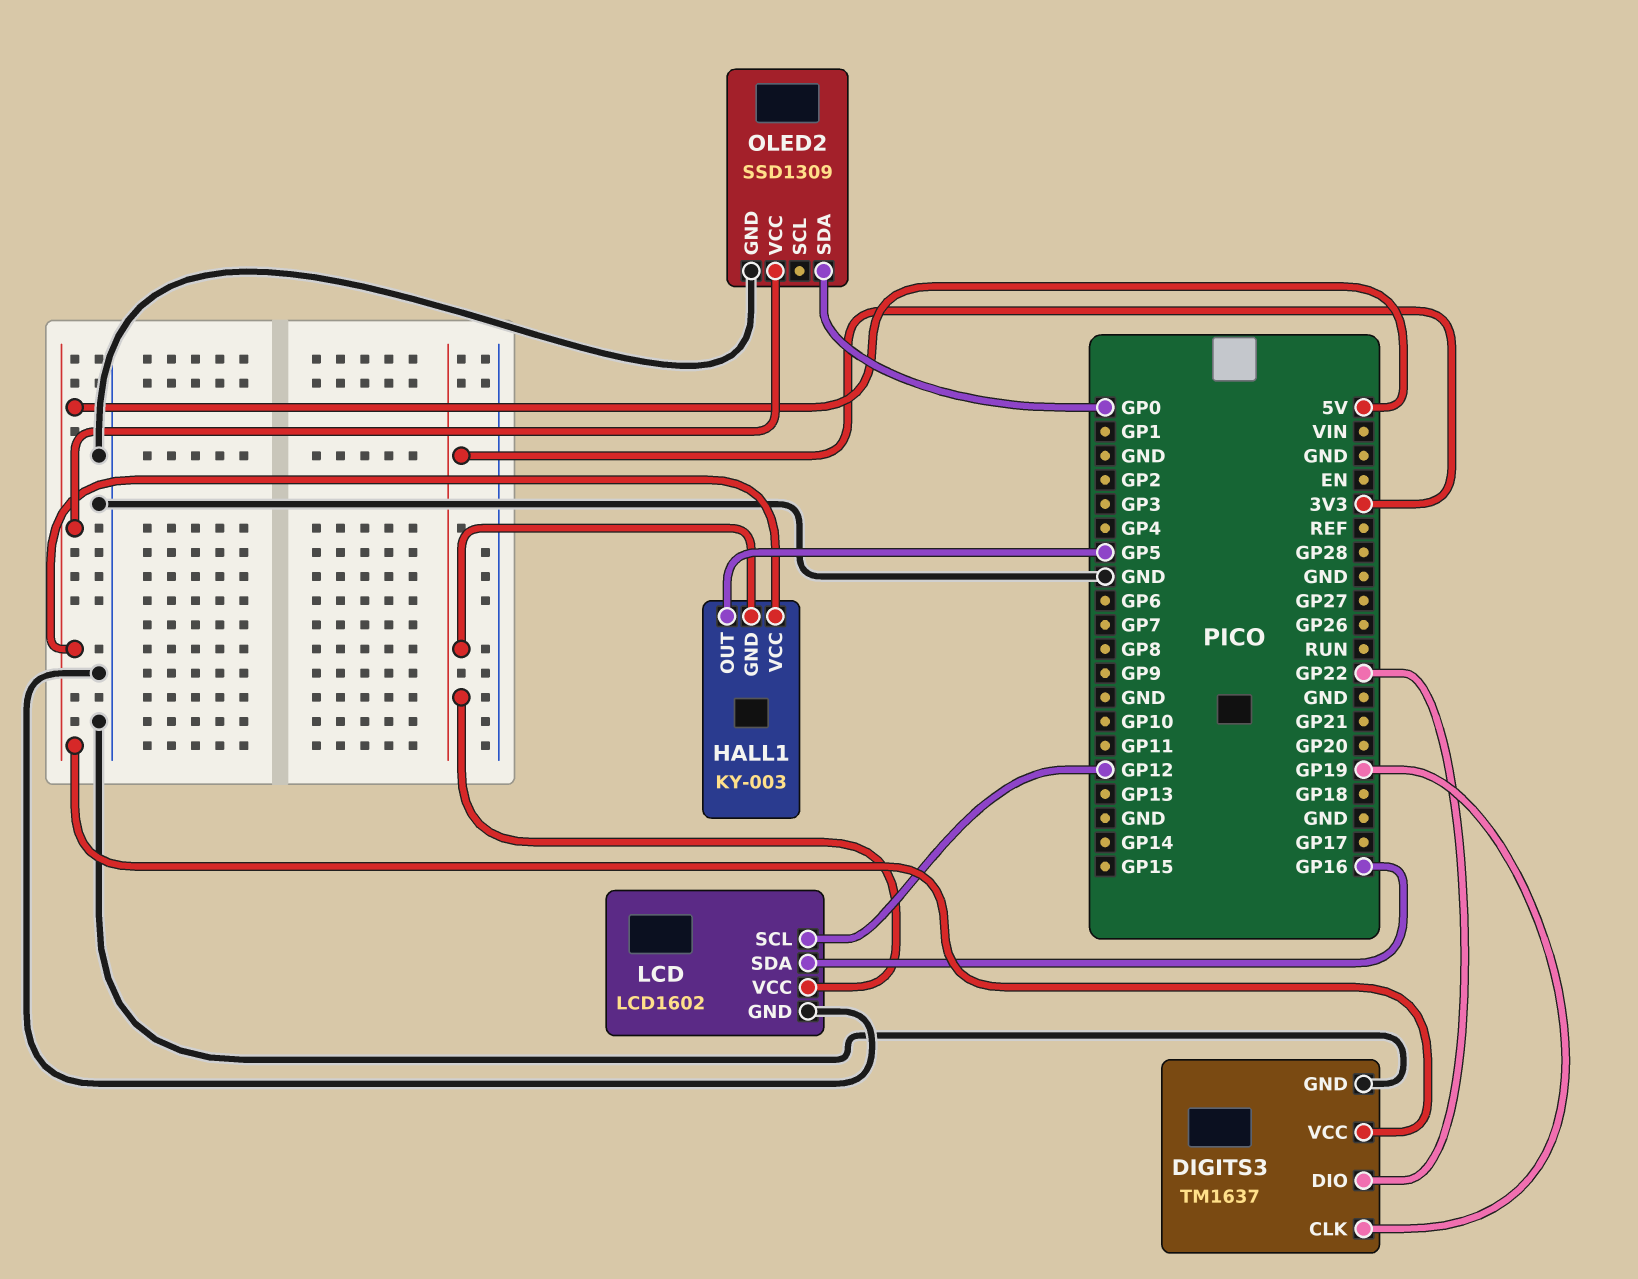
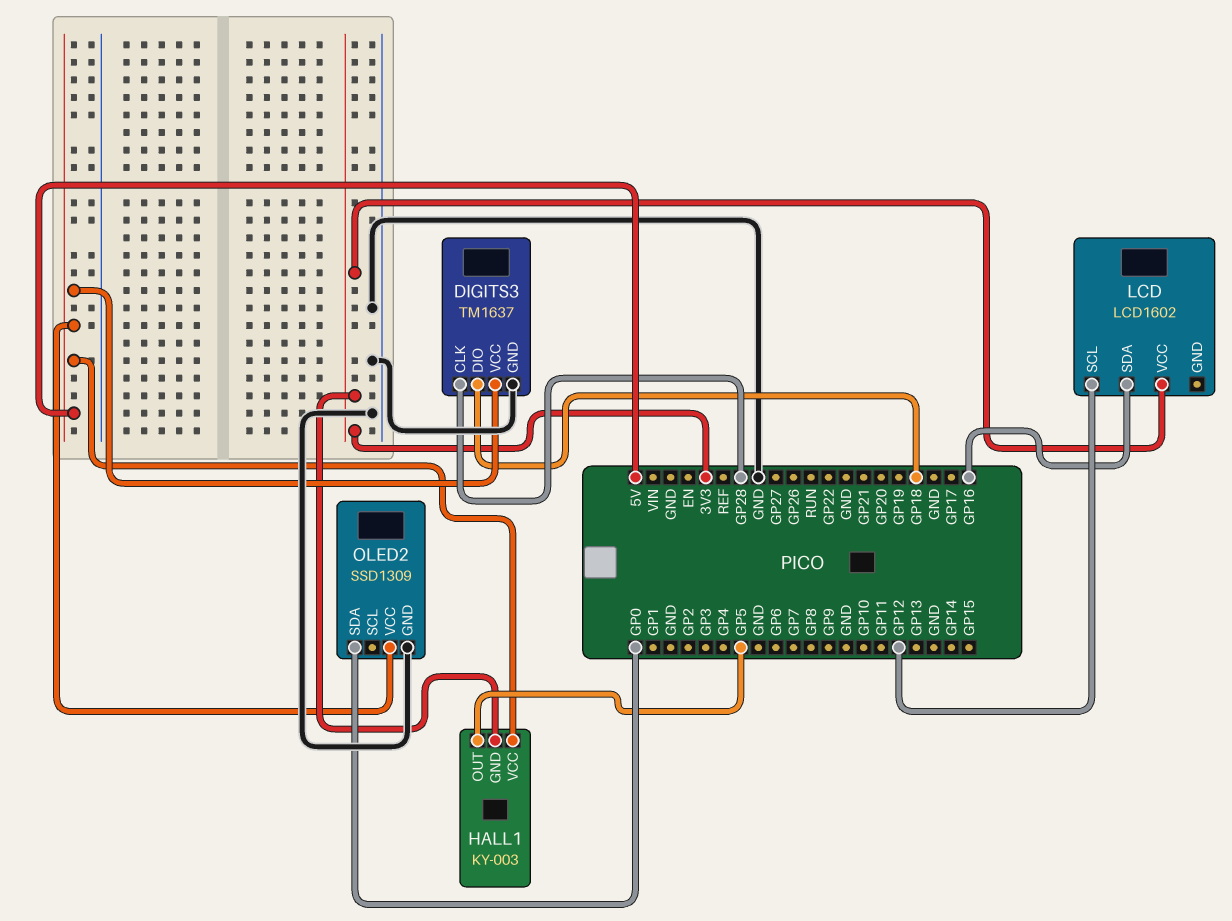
DIGITS3 pin CLK: GP19 -> GP28
DIGITS3 pin DIO: GP22 -> GP18
LCD pin GND: GND -> none

